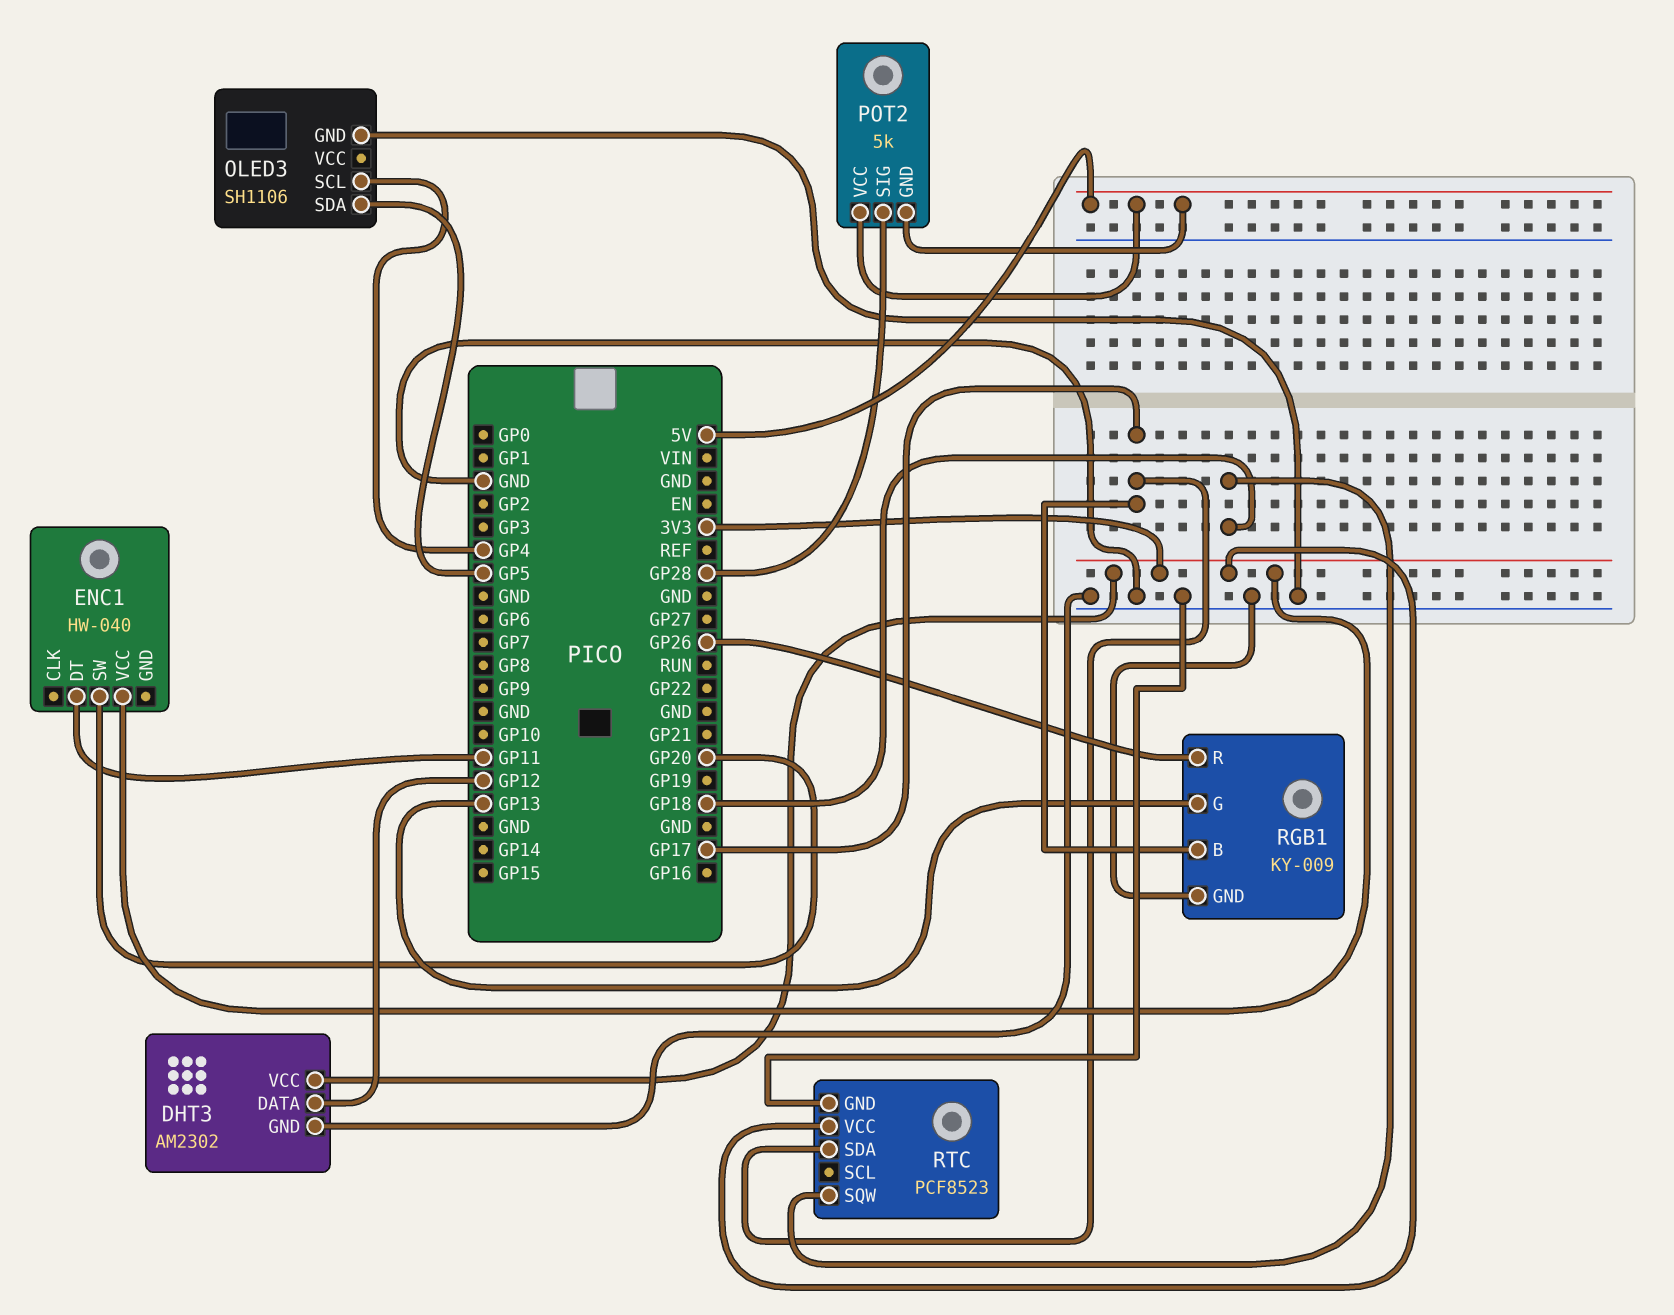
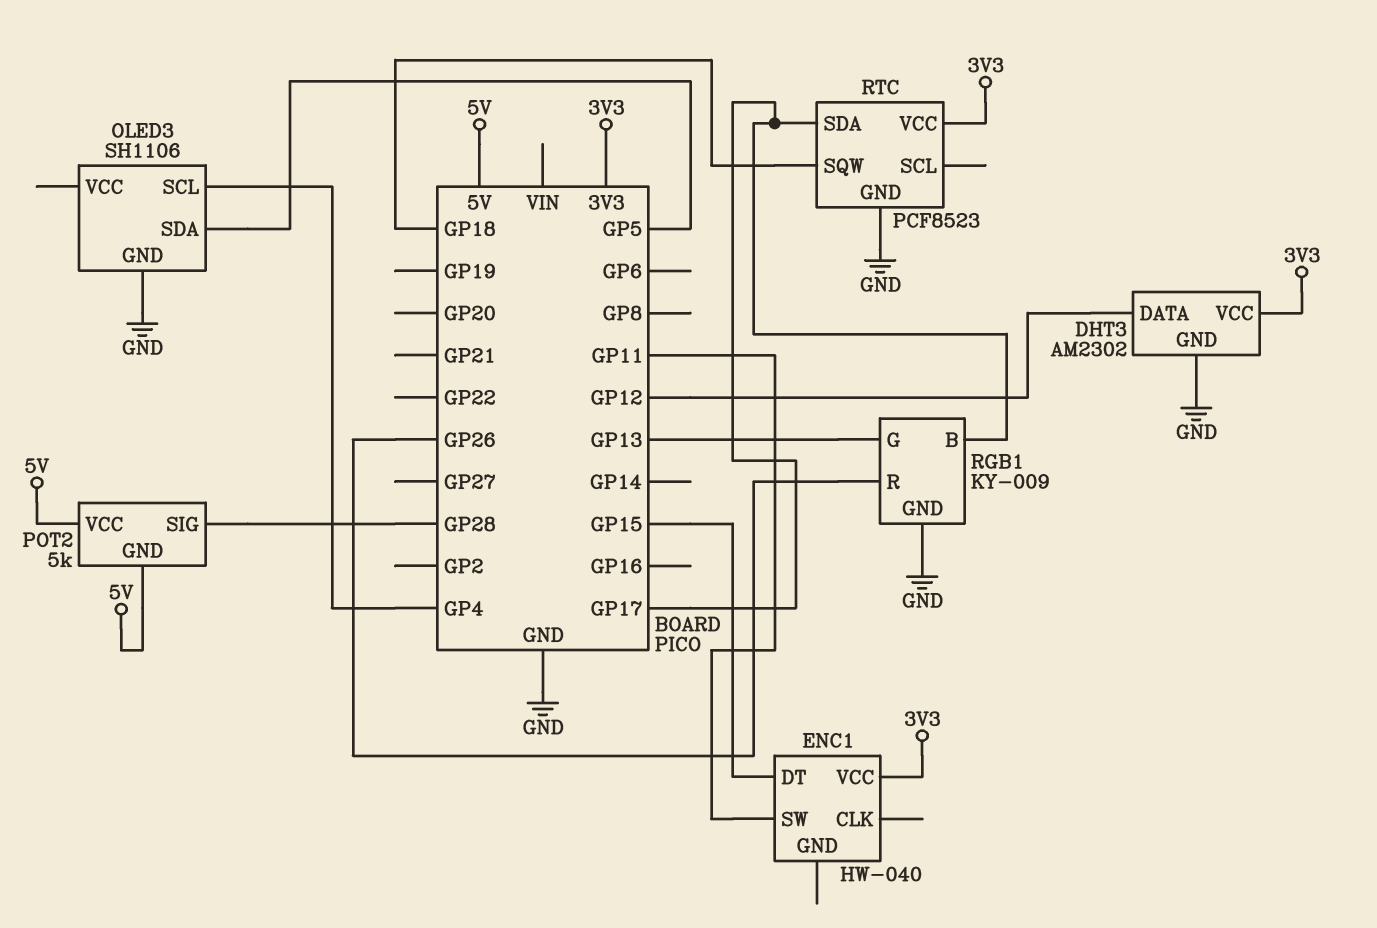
ENC1 pin DT: GP11 -> GP15
ENC1 pin SW: GP20 -> GP11

